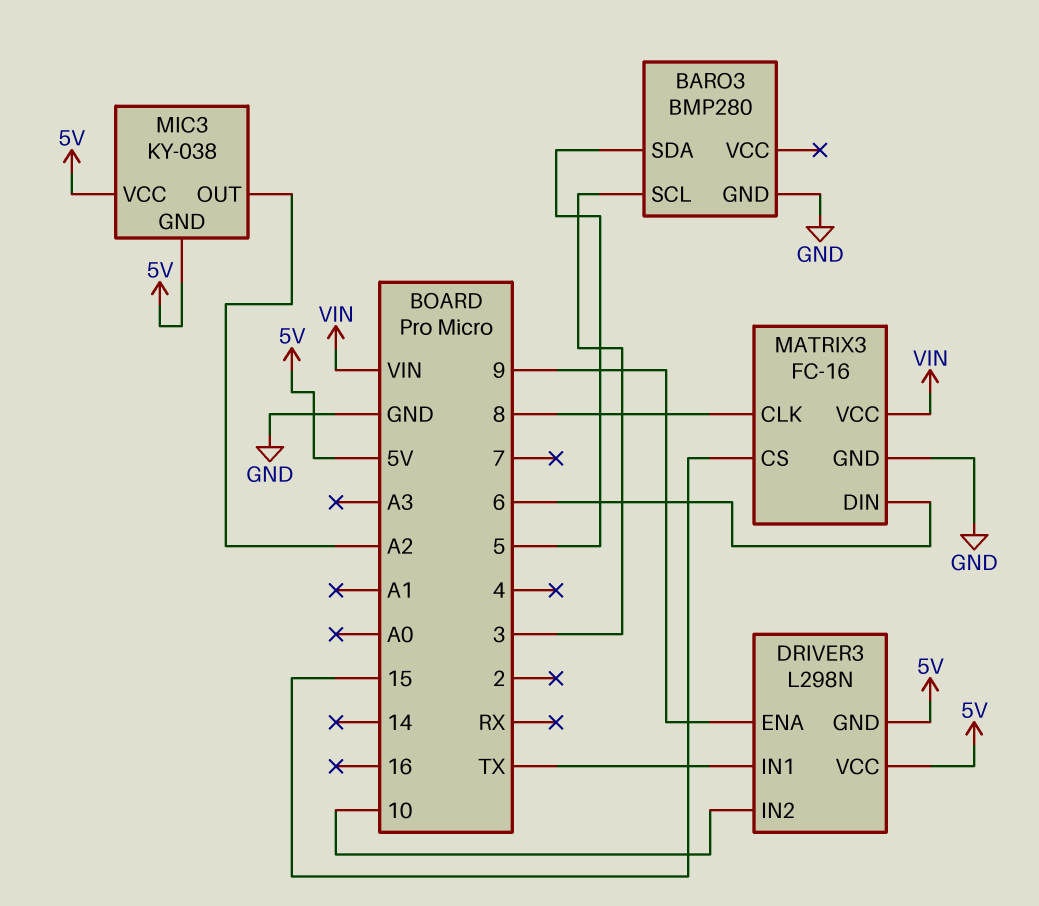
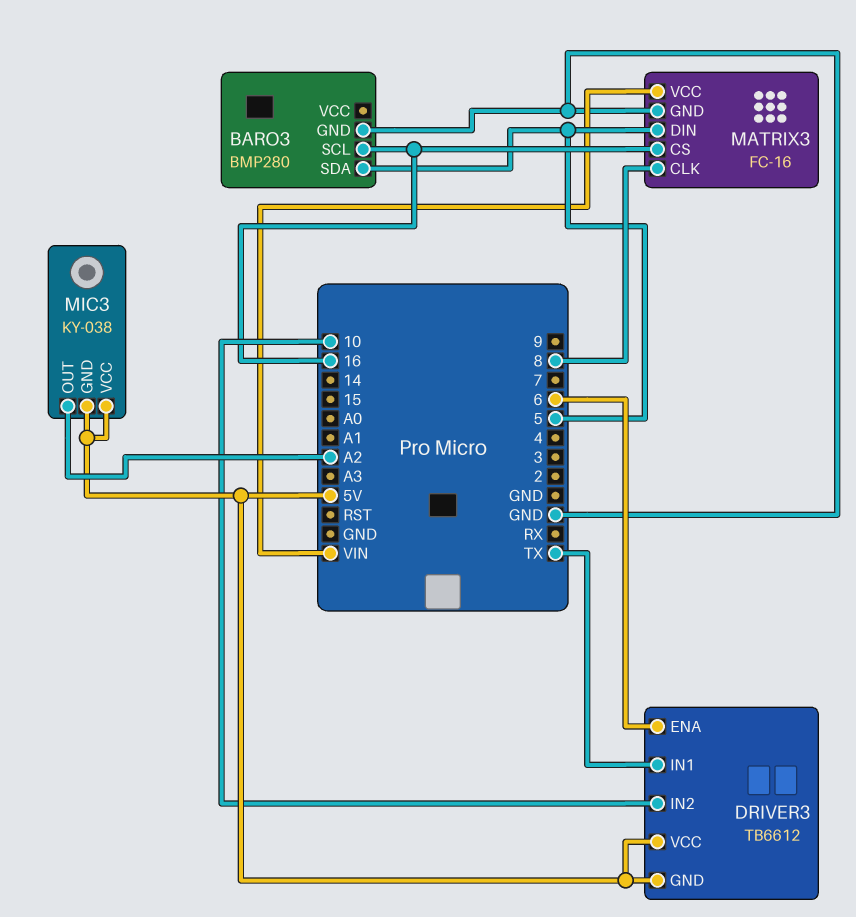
BARO3 pin SCL: 3 -> 16
DRIVER3: L298N -> TB6612
DRIVER3 pin ENA: 9 -> 6
MATRIX3 pin CS: 15 -> 16
MATRIX3 pin DIN: 6 -> 5

